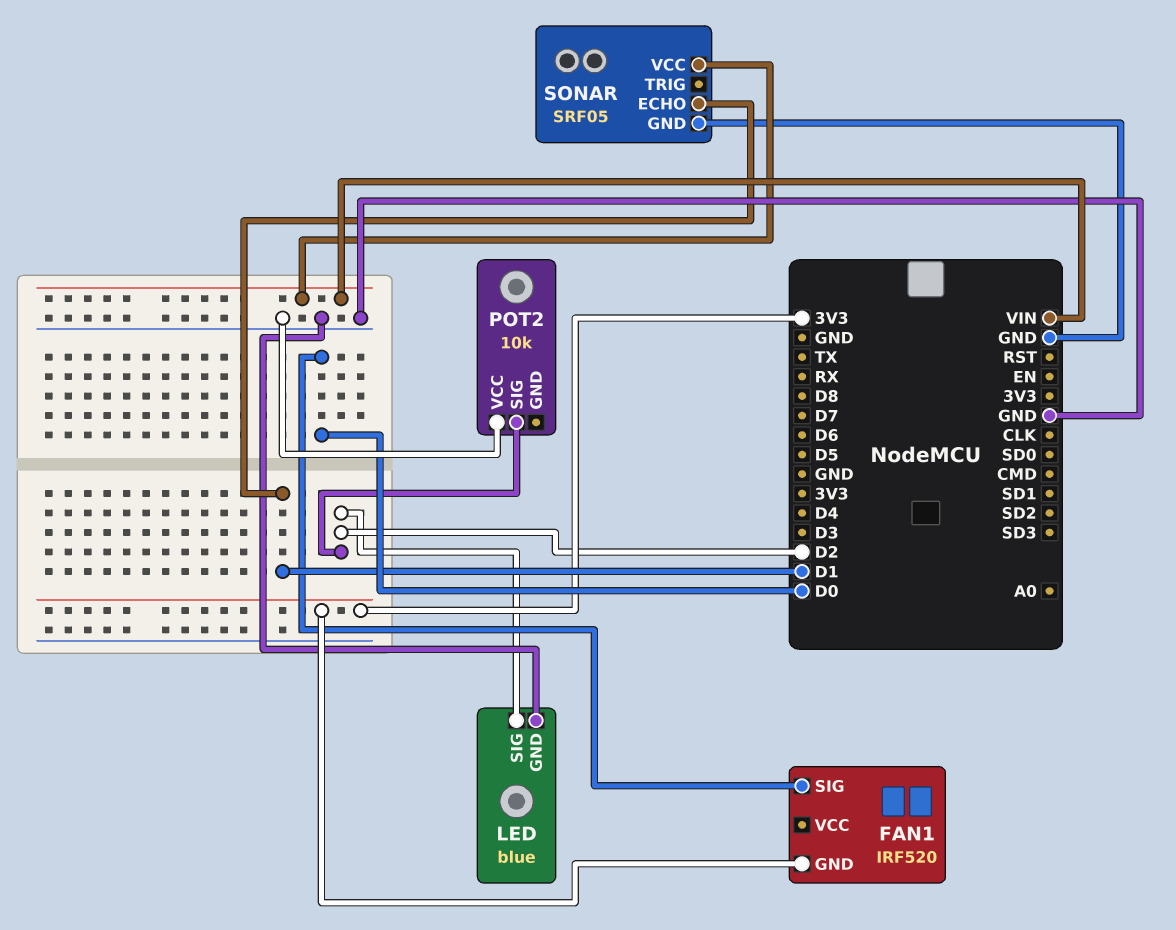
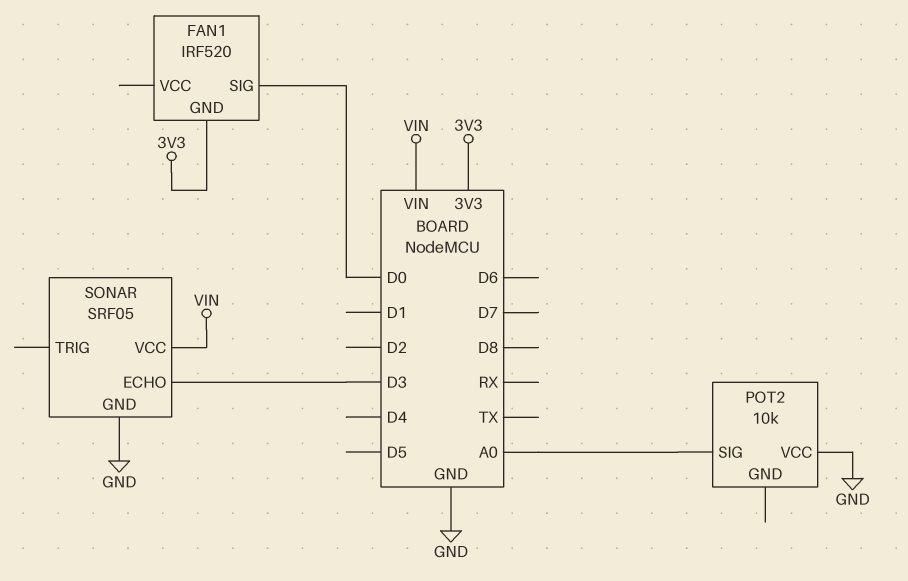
LED: blue -> none
LED pin GND: GND -> none
LED pin SIG: D2 -> none
POT2 pin SIG: D2 -> A0
SONAR pin ECHO: D1 -> D3

